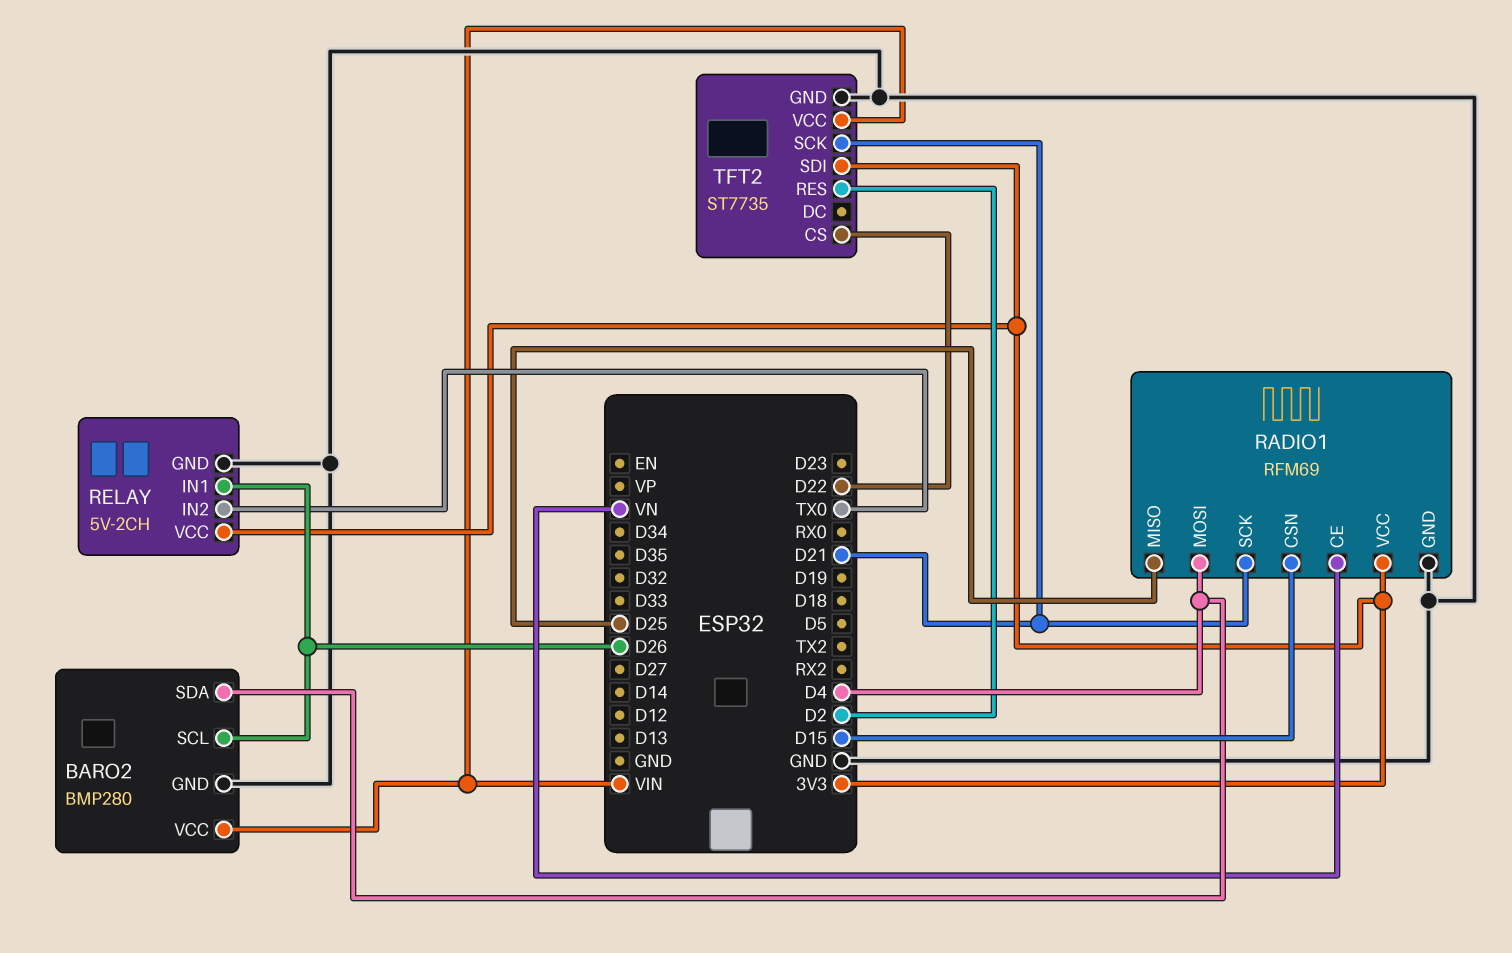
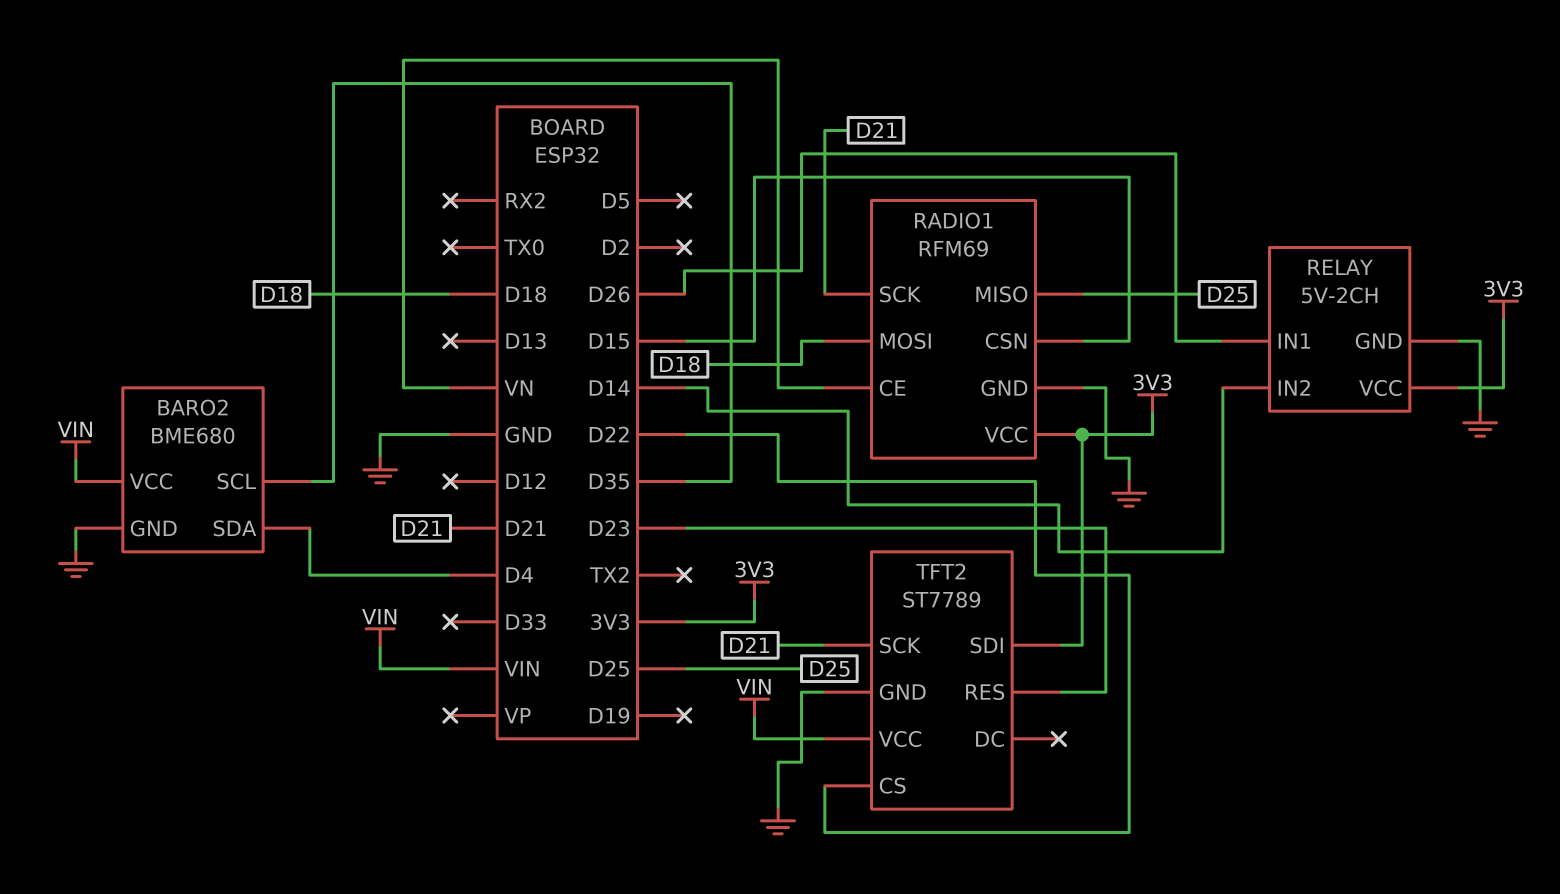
BARO2: BMP280 -> BME680
BARO2 pin SCL: D26 -> D35
RADIO1 pin MOSI: D4 -> D18
RELAY pin IN2: TX0 -> D14
TFT2: ST7735 -> ST7789
TFT2 pin RES: D2 -> D23

